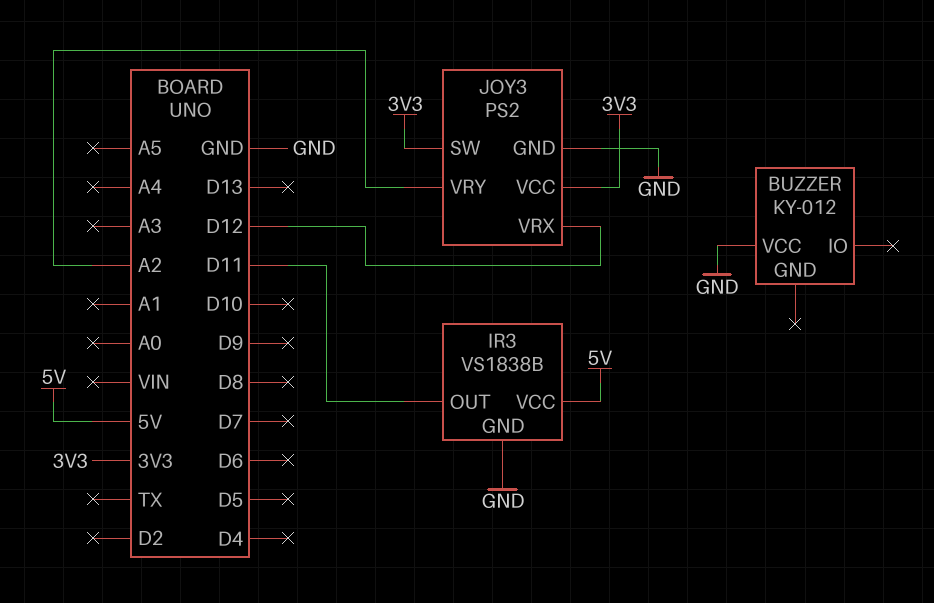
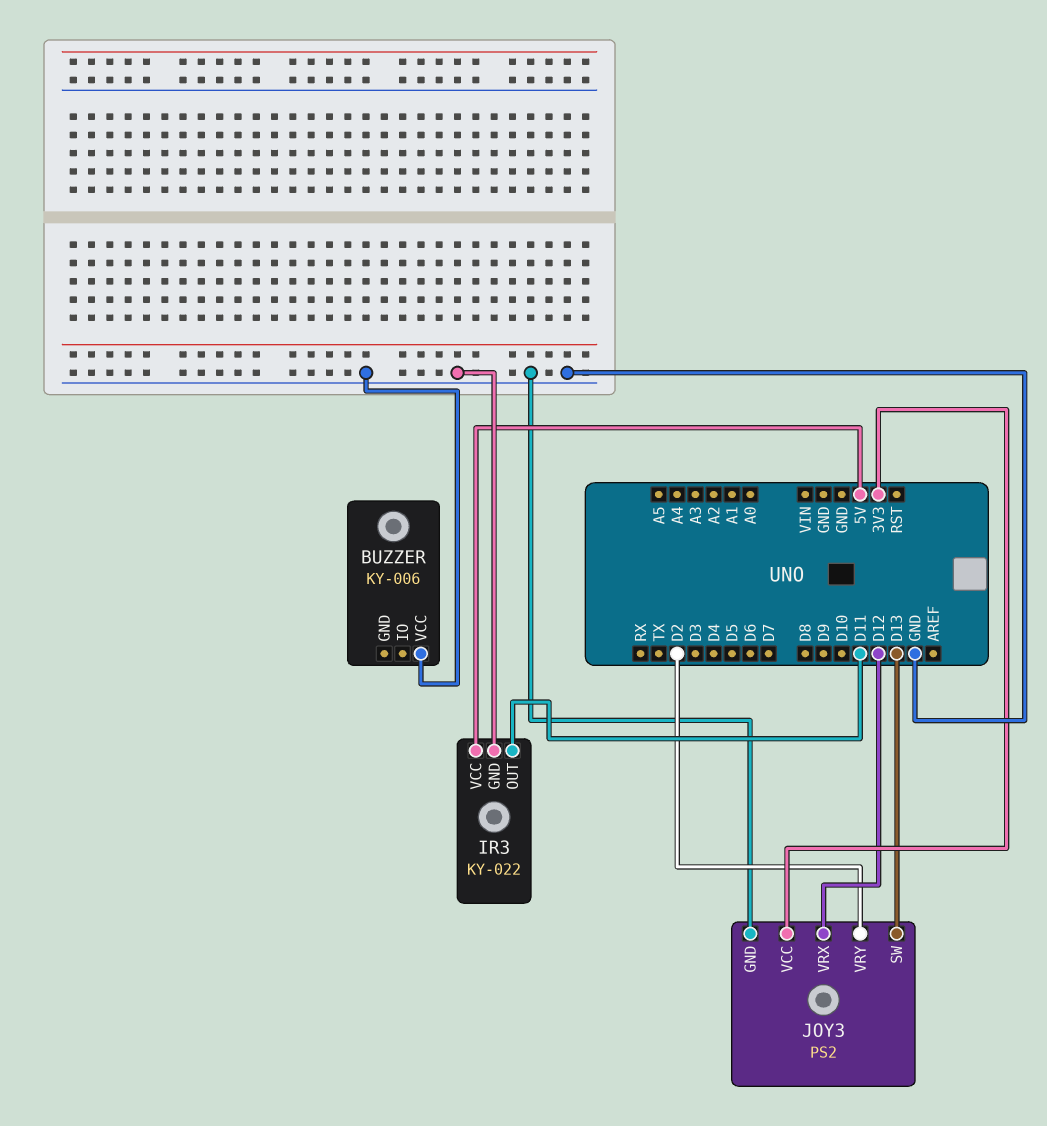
BUZZER: KY-012 -> KY-006
IR3: VS1838B -> KY-022
JOY3 pin SW: 3V3 -> D13
JOY3 pin VRY: A2 -> D2

